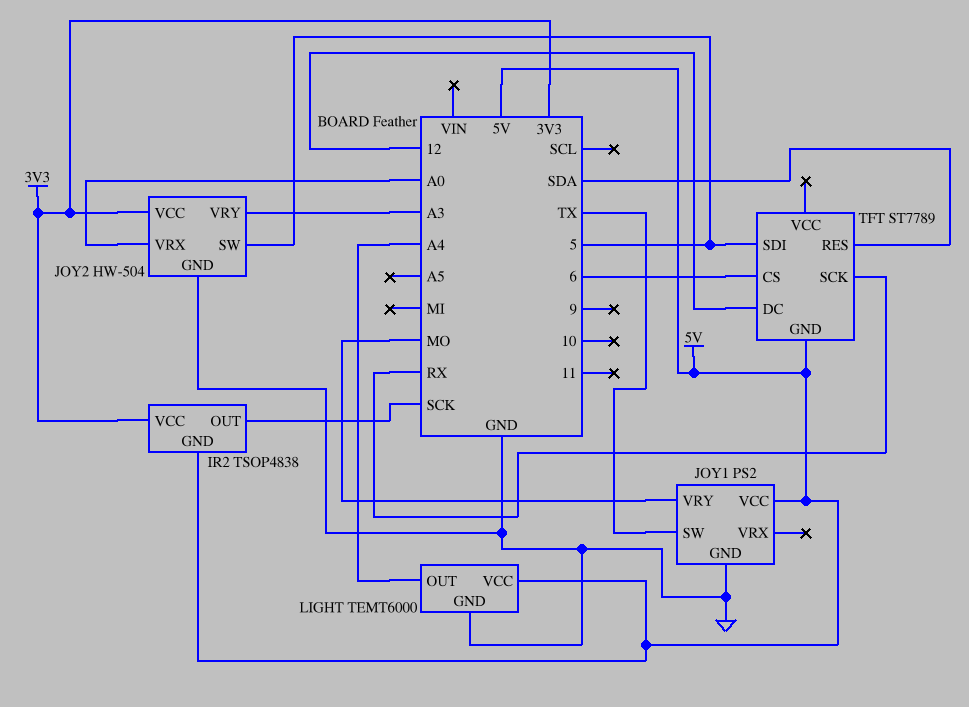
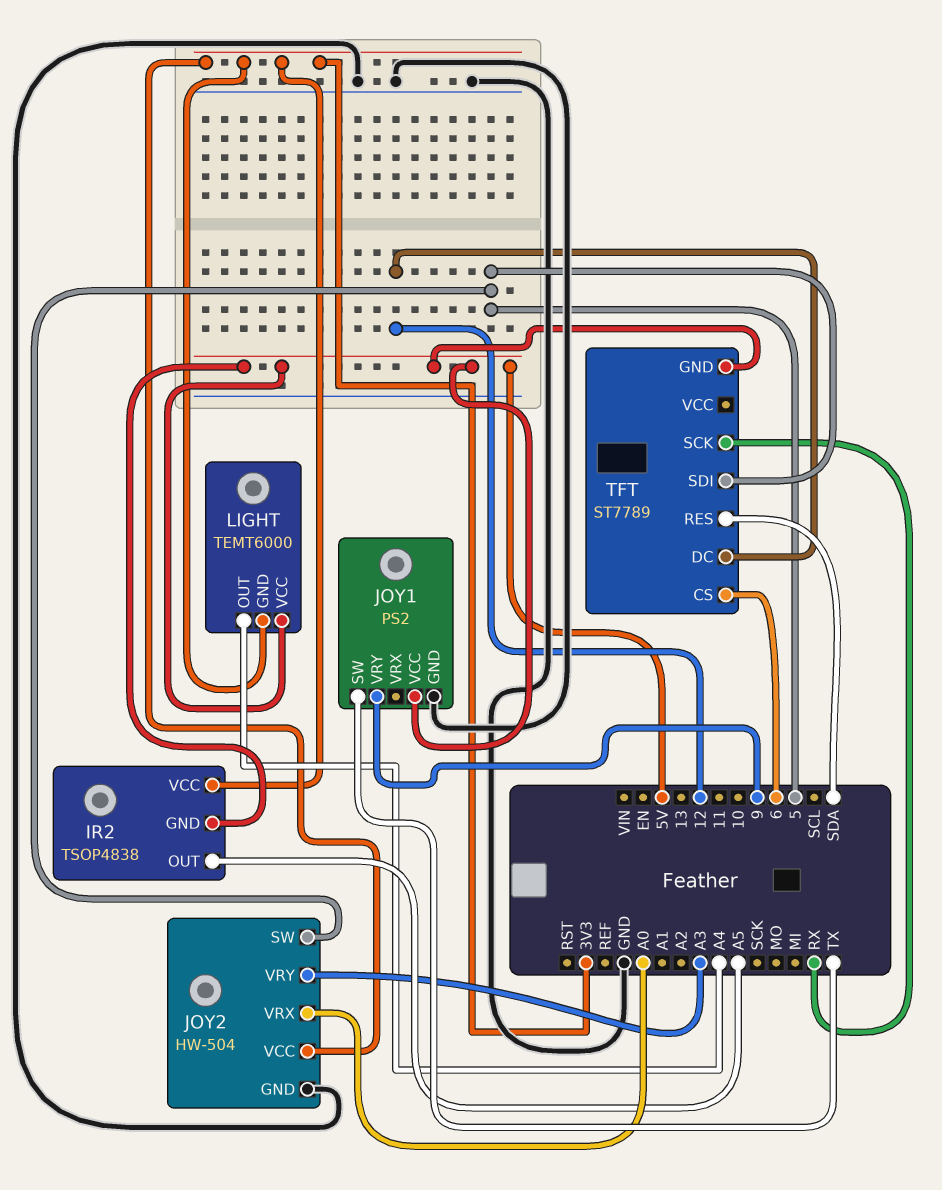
IR2 pin OUT: SCK -> A5
JOY1 pin VRY: MO -> 9
LIGHT pin GND: GND -> 3V3

